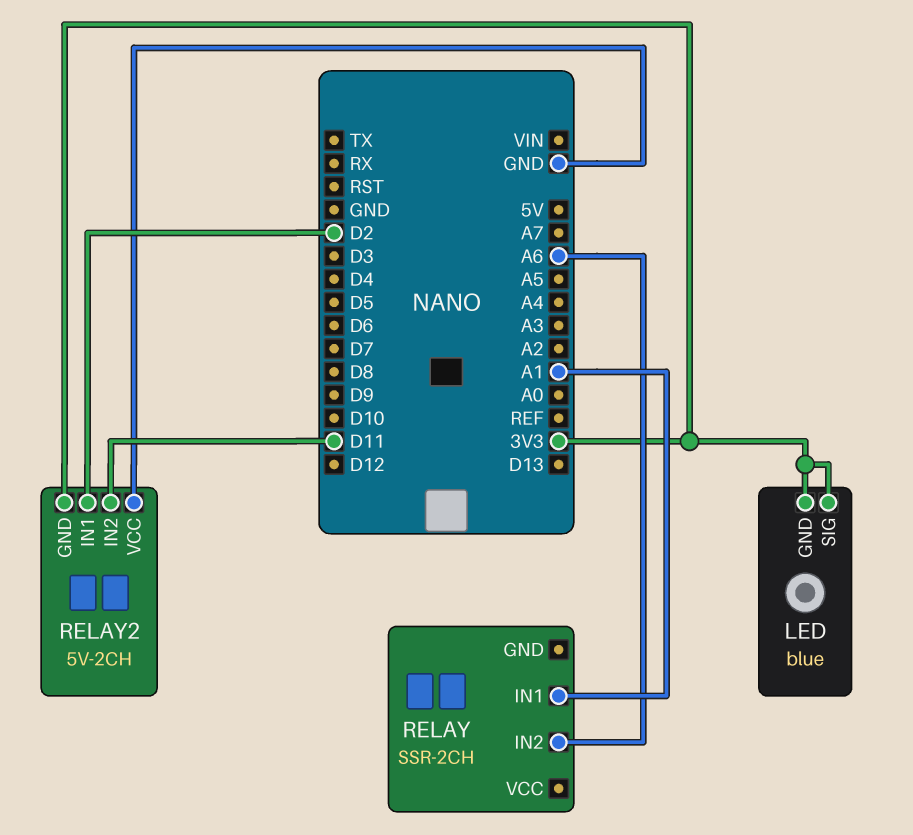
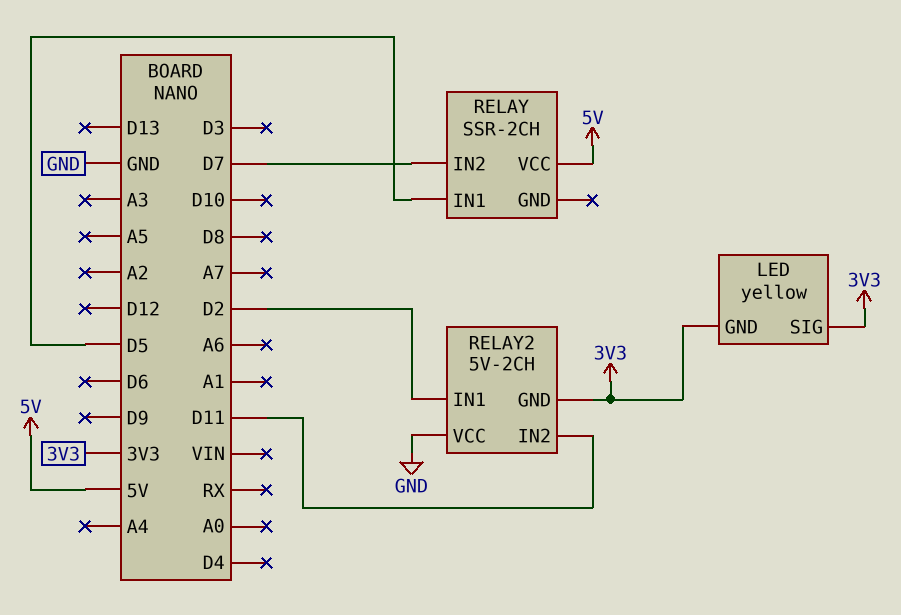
LED: blue -> yellow
RELAY pin IN1: A1 -> D5
RELAY pin IN2: A6 -> D7
RELAY pin VCC: none -> 5V

